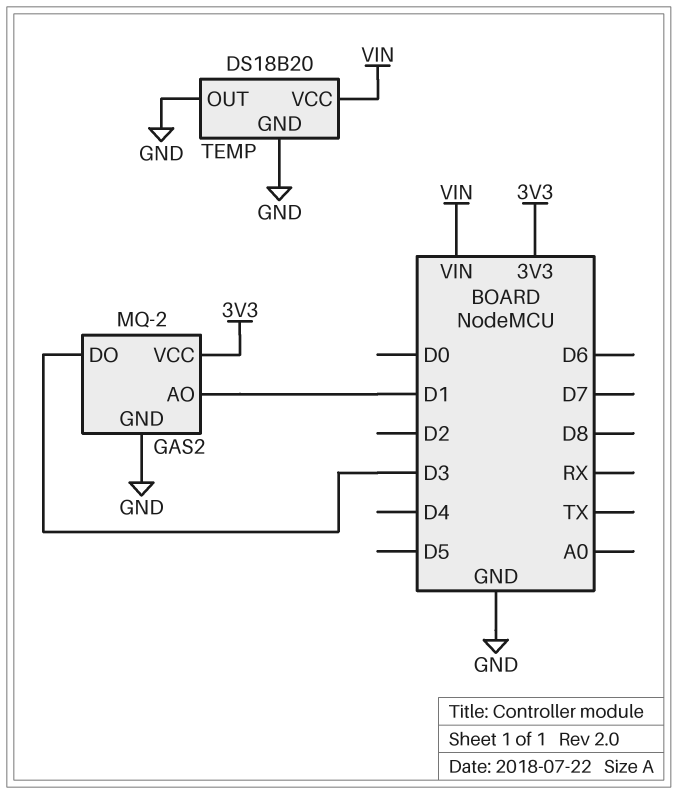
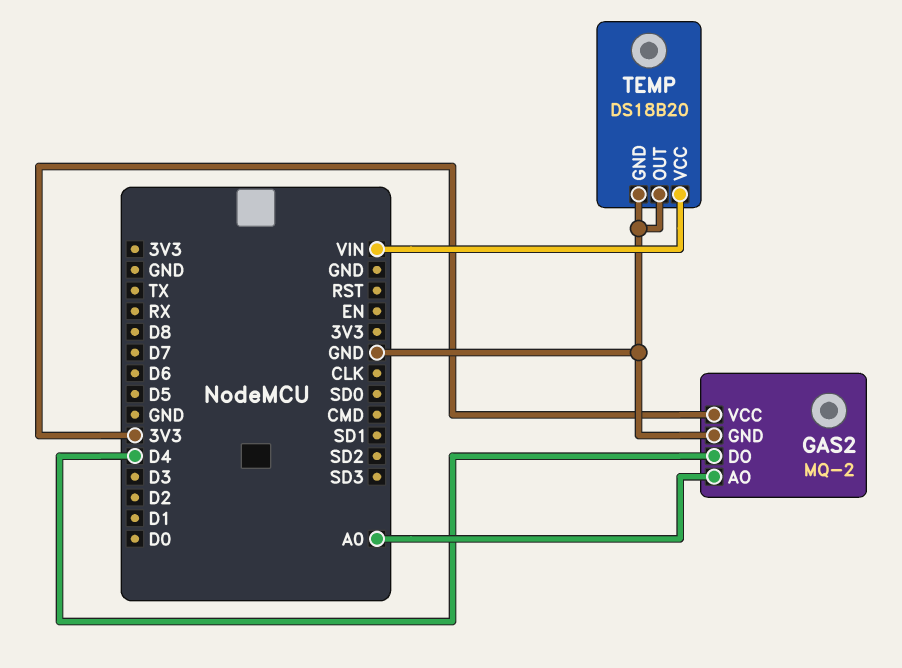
GAS2 pin AO: D1 -> A0
GAS2 pin DO: D3 -> D4

